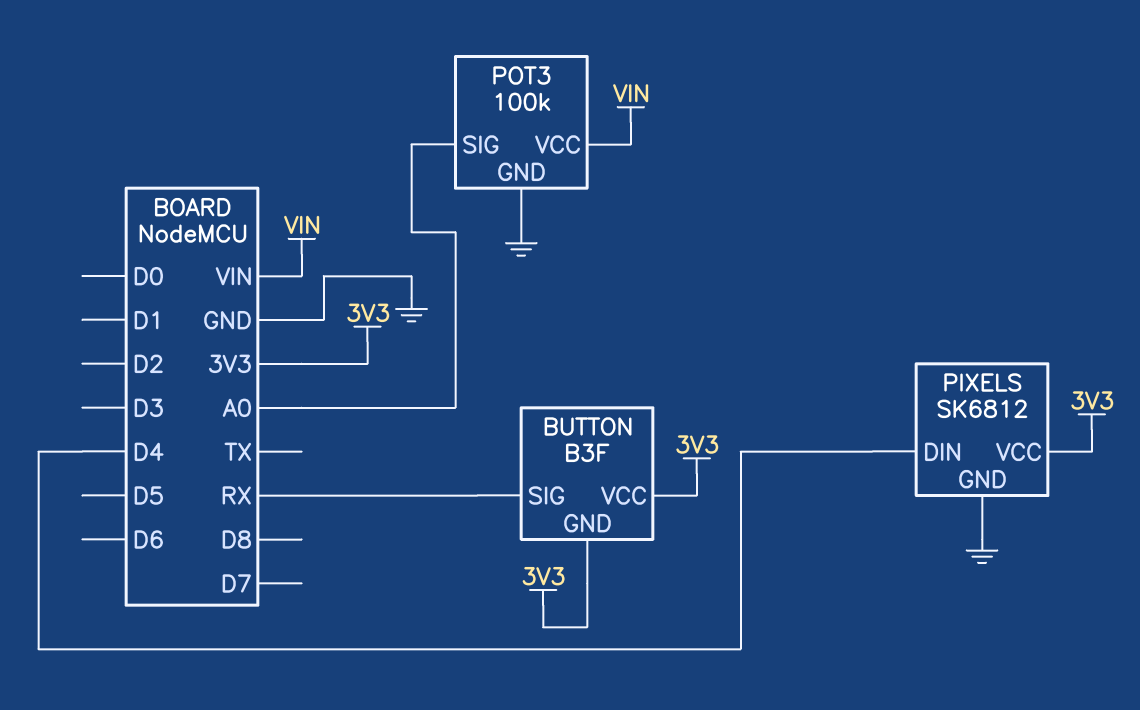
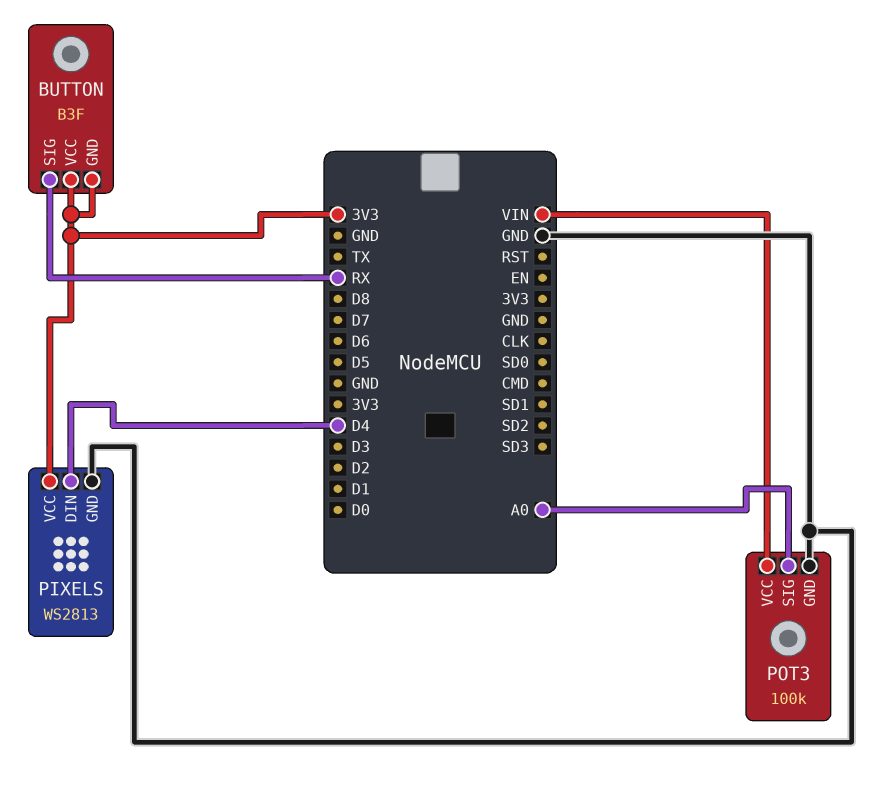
PIXELS: SK6812 -> WS2813

